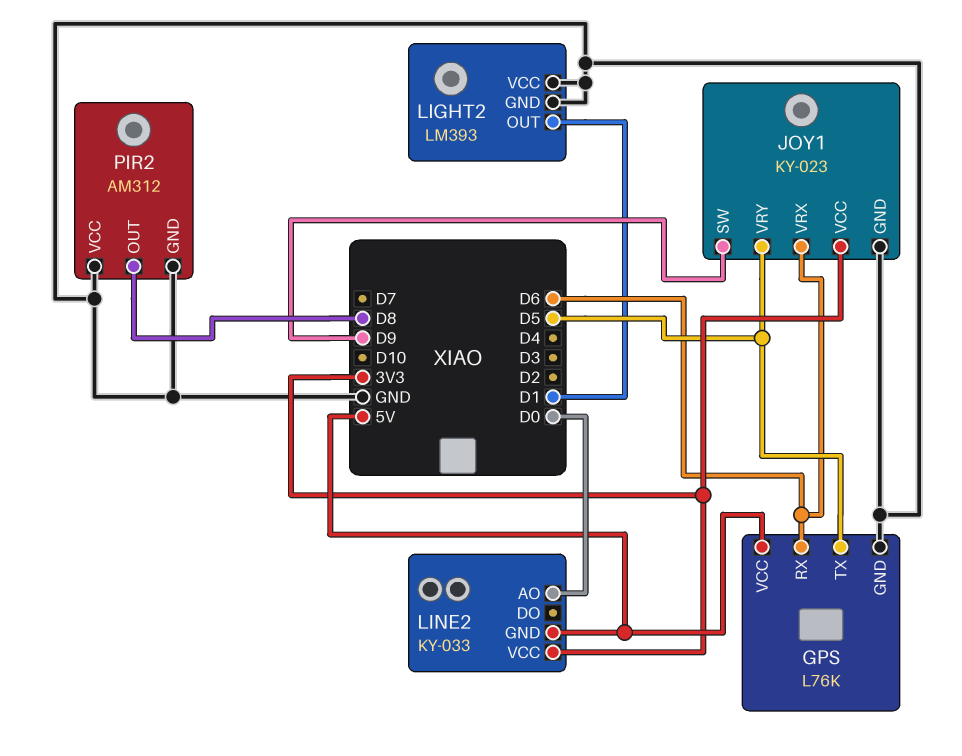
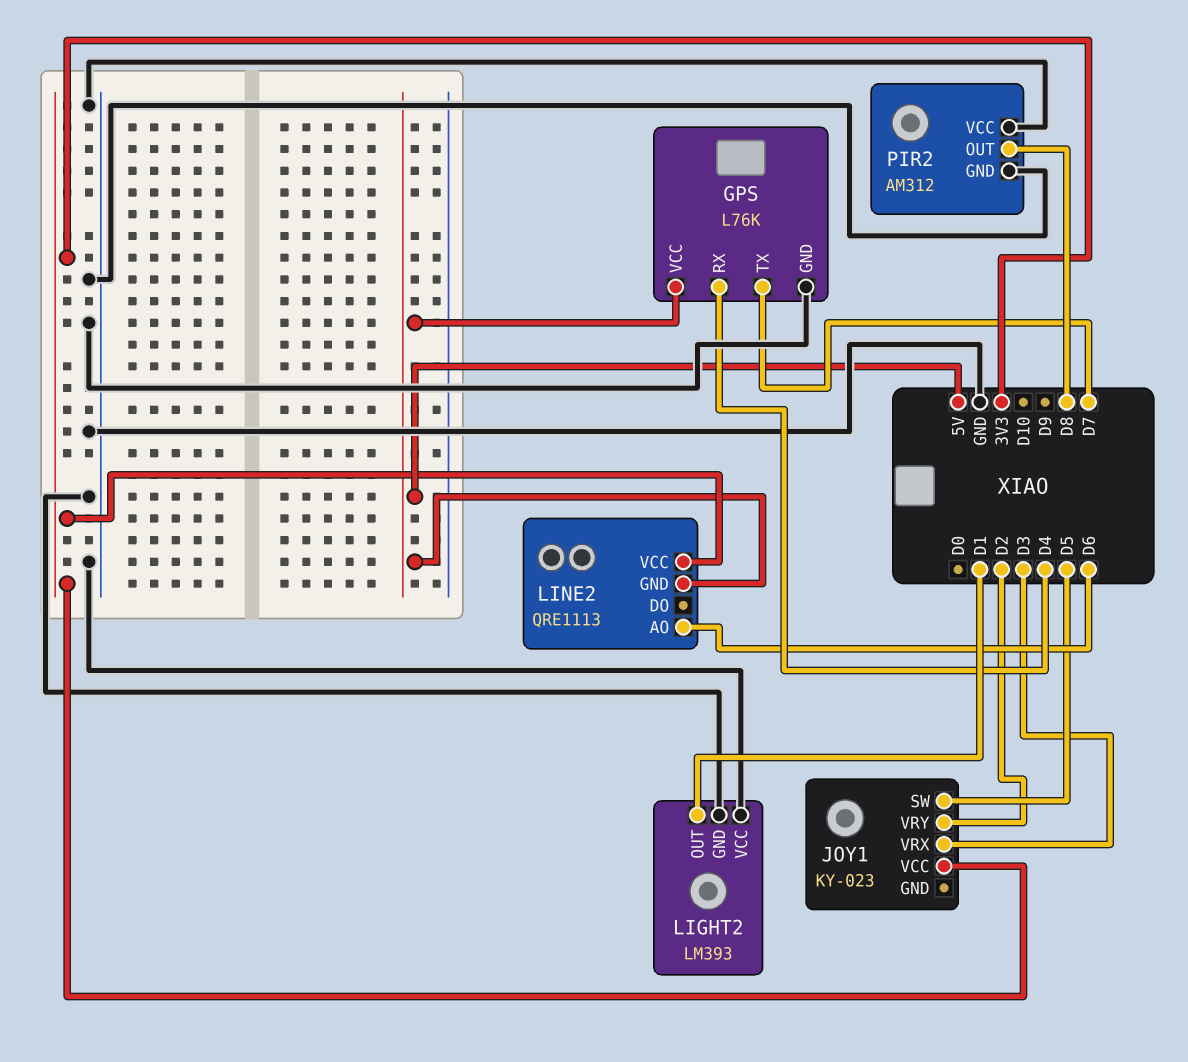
GPS pin RX: D6 -> D4
GPS pin TX: D5 -> D7
JOY1 pin GND: GND -> none
JOY1 pin SW: D9 -> D5
JOY1 pin VRX: D6 -> D3
JOY1 pin VRY: D5 -> D2
LINE2: KY-033 -> QRE1113
LINE2 pin AO: D0 -> D6

